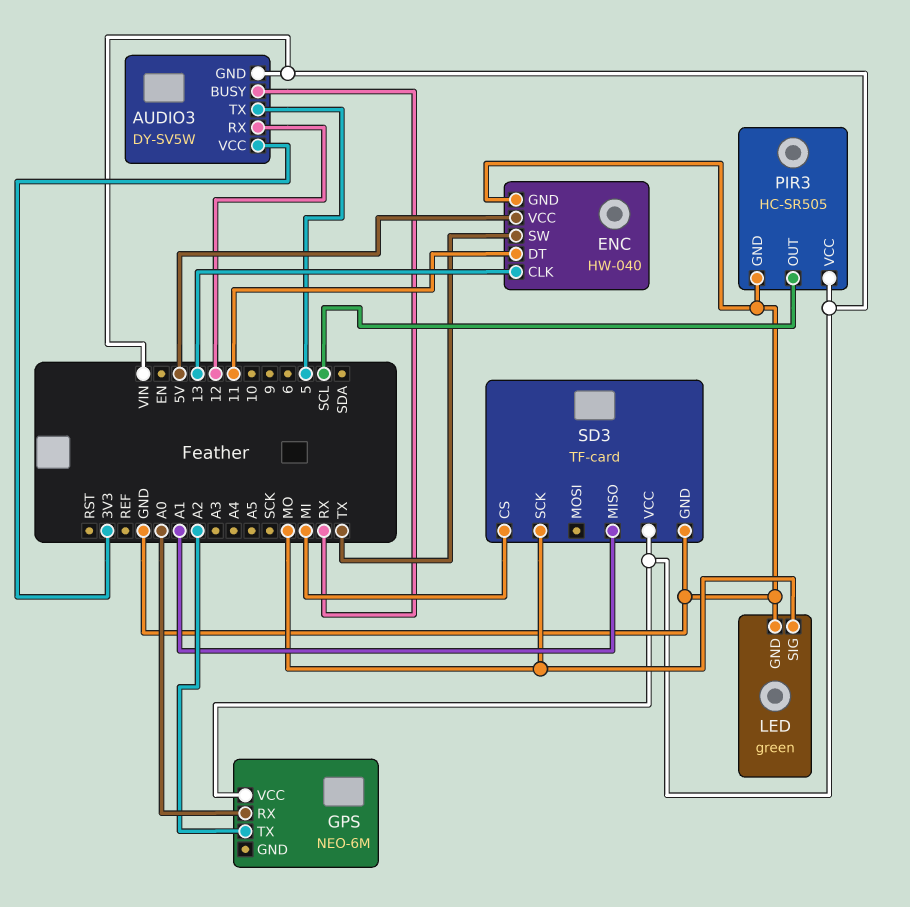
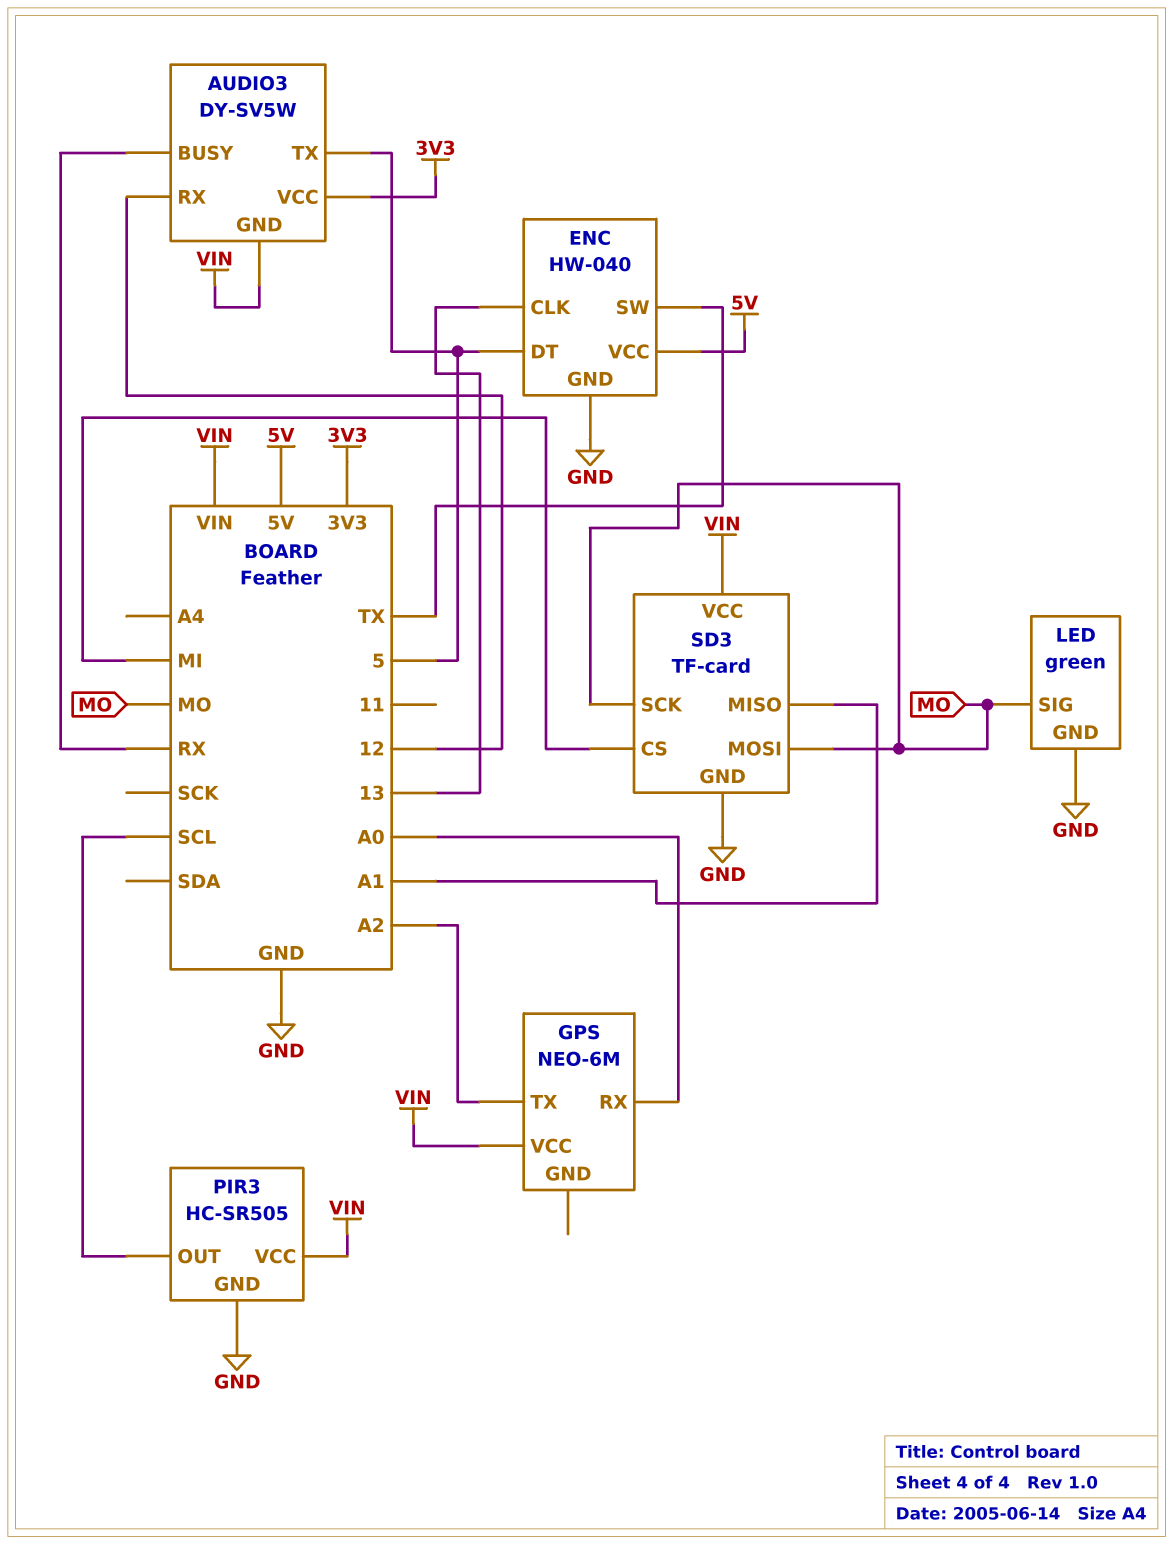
ENC pin DT: 11 -> 5
SD3 pin MOSI: none -> MO

